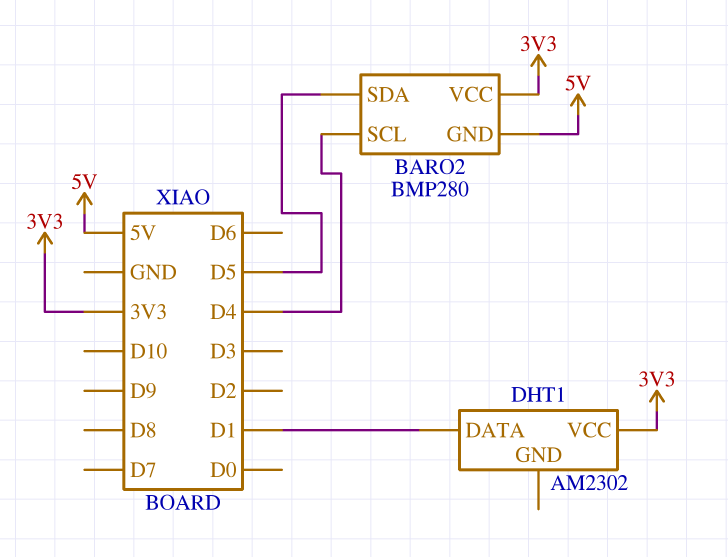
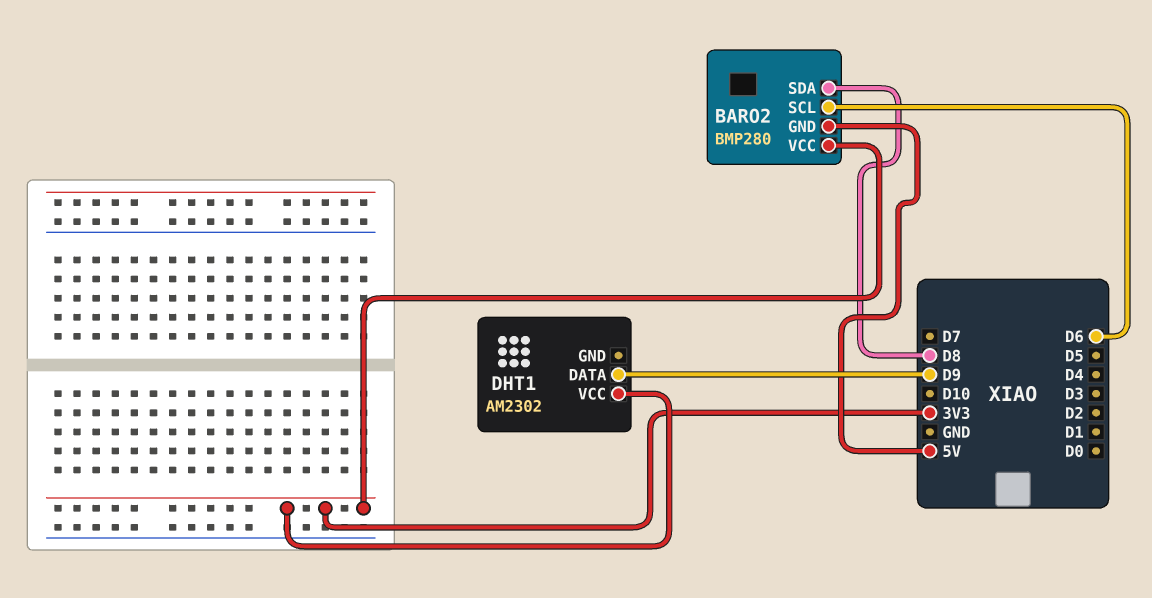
BARO2 pin SCL: D4 -> D6
BARO2 pin SDA: D5 -> D8
DHT1 pin DATA: D1 -> D9

